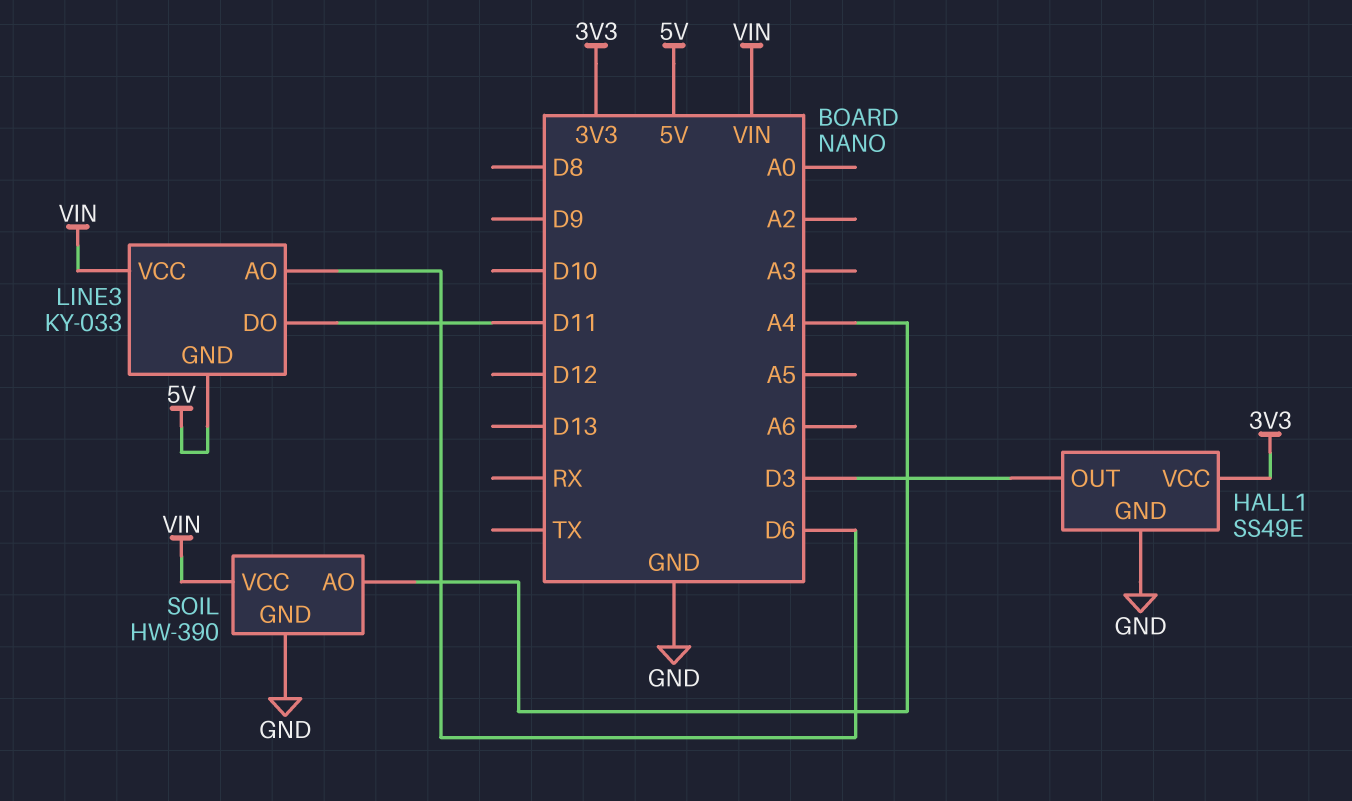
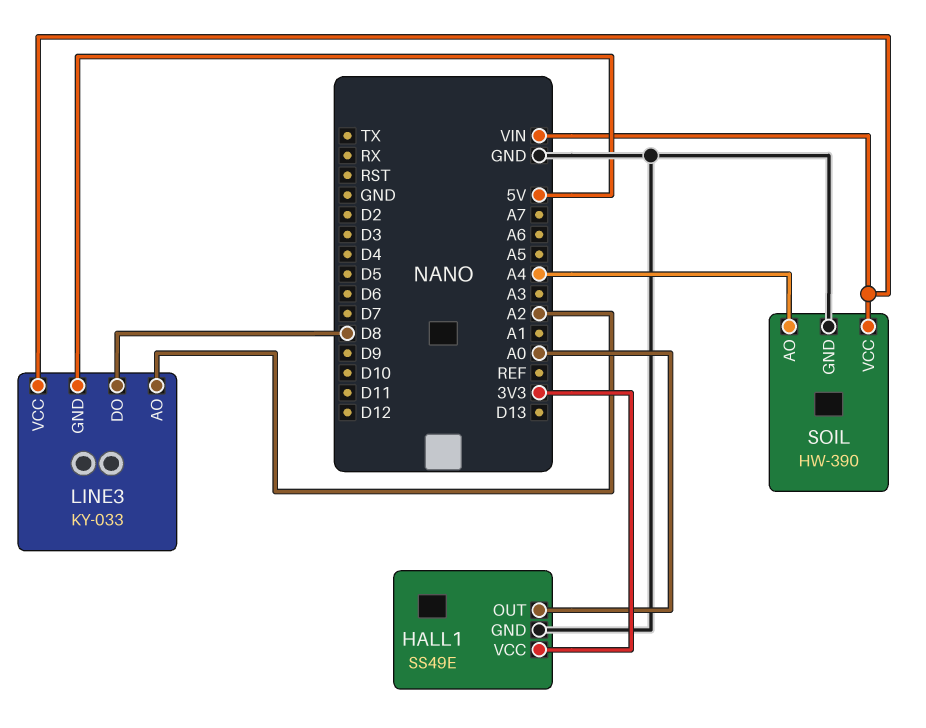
HALL1 pin OUT: D3 -> A0
LINE3 pin AO: D6 -> A2
LINE3 pin DO: D11 -> D8

